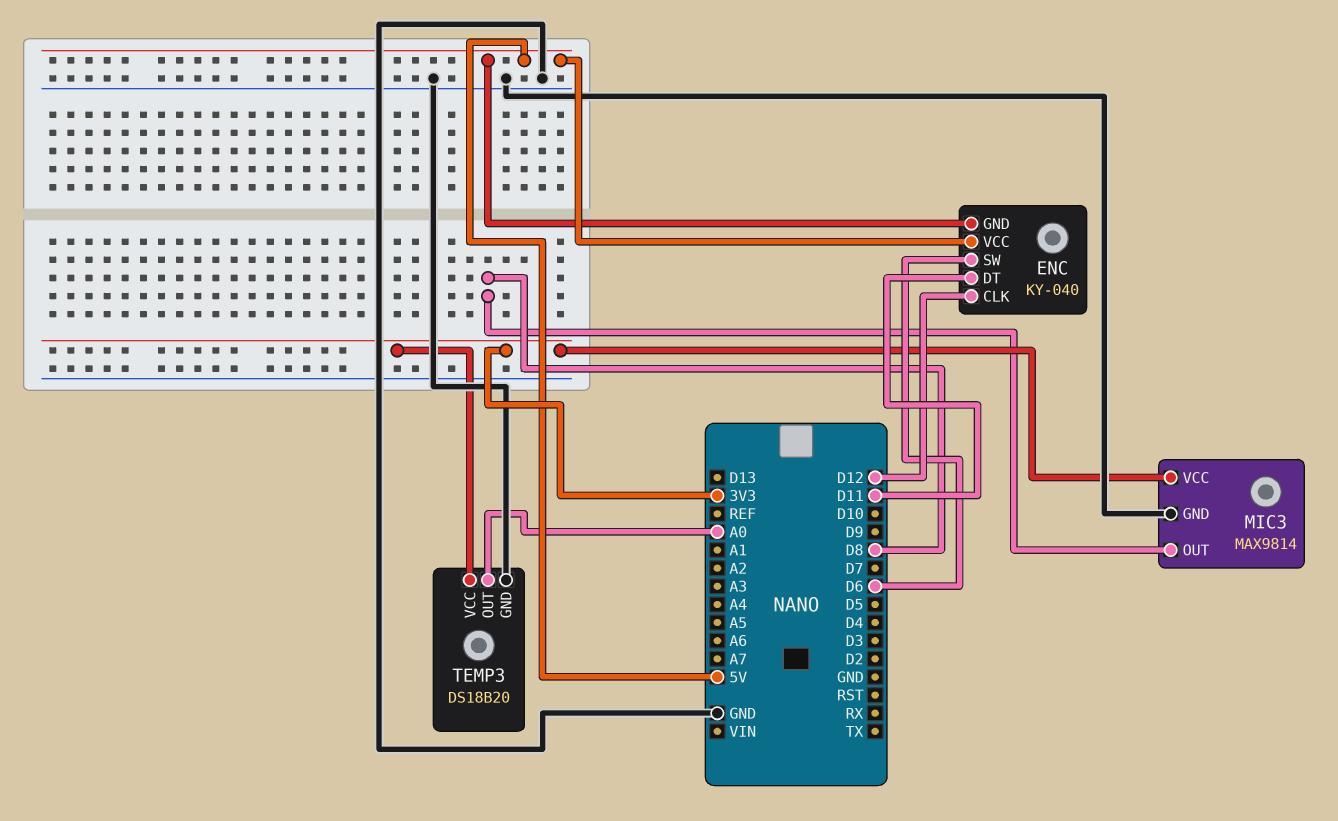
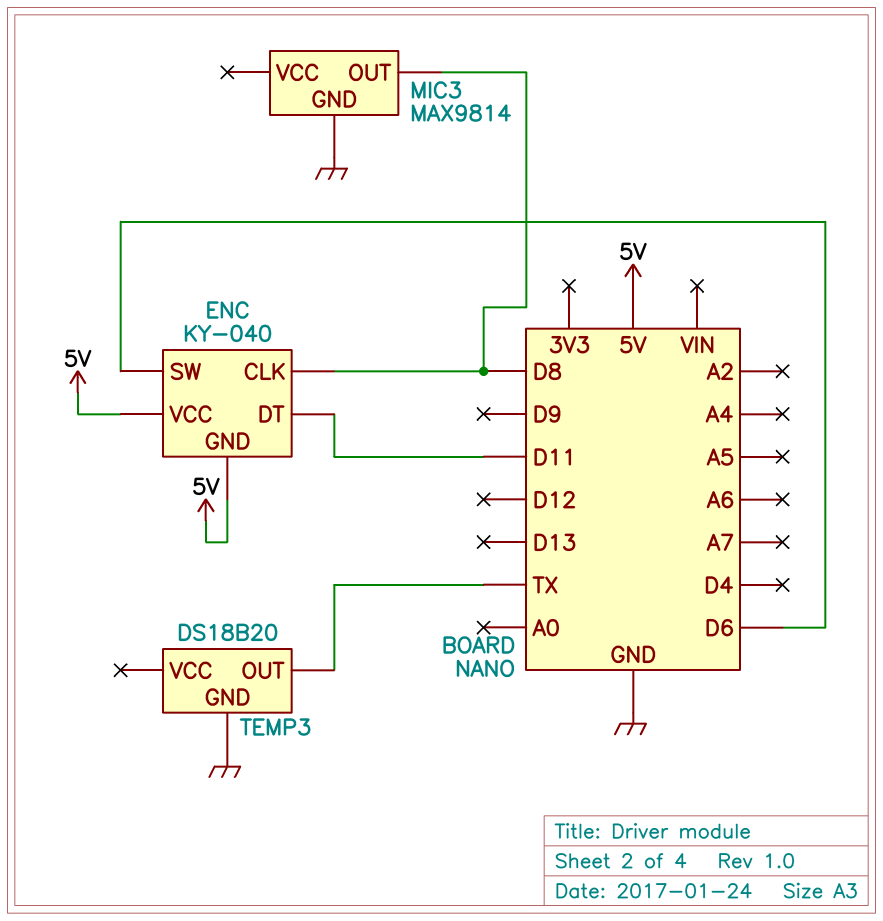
ENC pin CLK: D12 -> D8
MIC3 pin VCC: 3V3 -> none
TEMP3 pin OUT: A0 -> TX
TEMP3 pin VCC: 3V3 -> none

